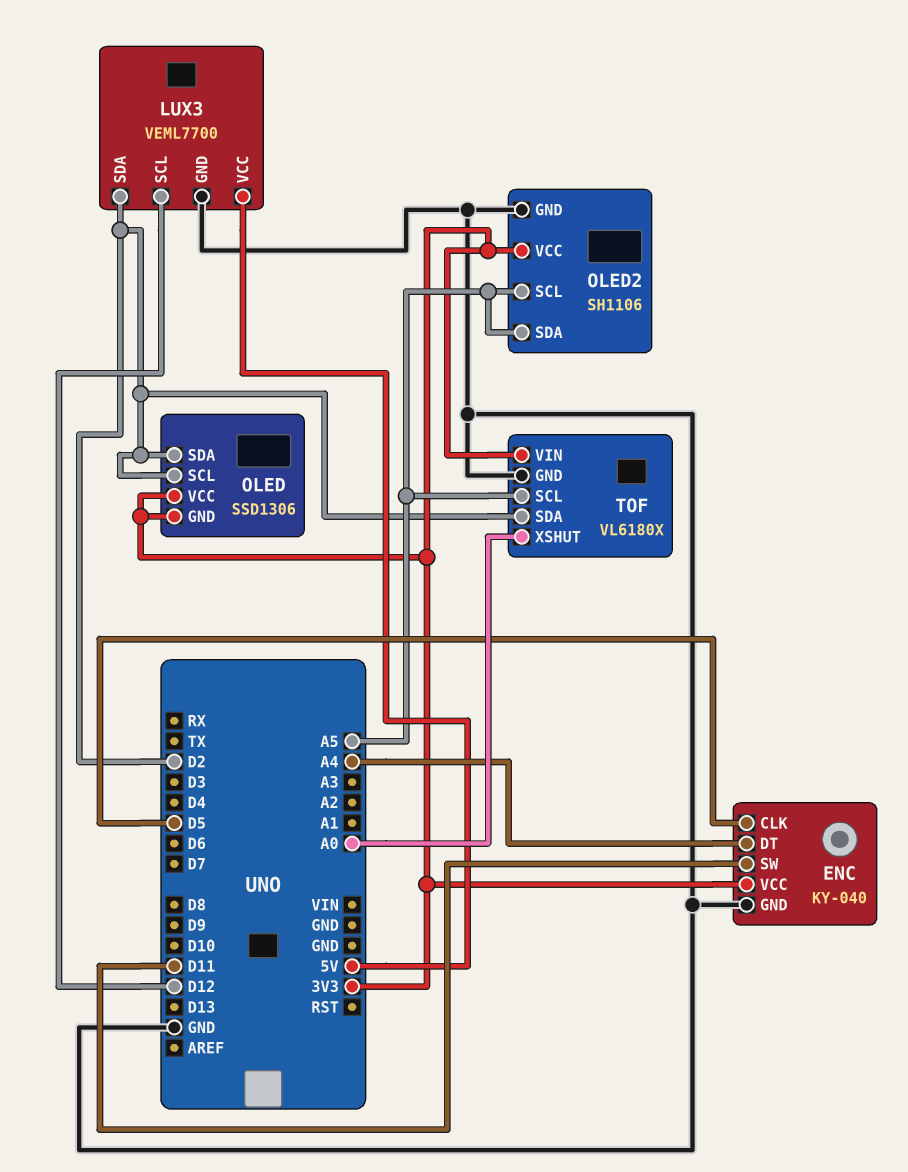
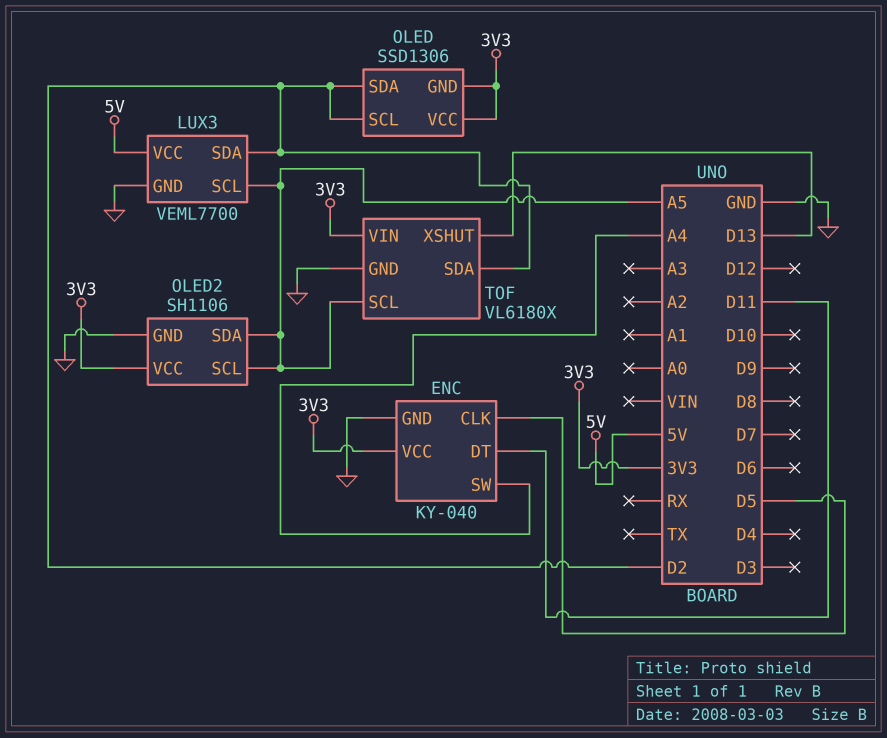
ENC pin DT: A4 -> D11
ENC pin SW: D11 -> A4
LUX3 pin SCL: D12 -> A5
TOF pin XSHUT: A0 -> D13

